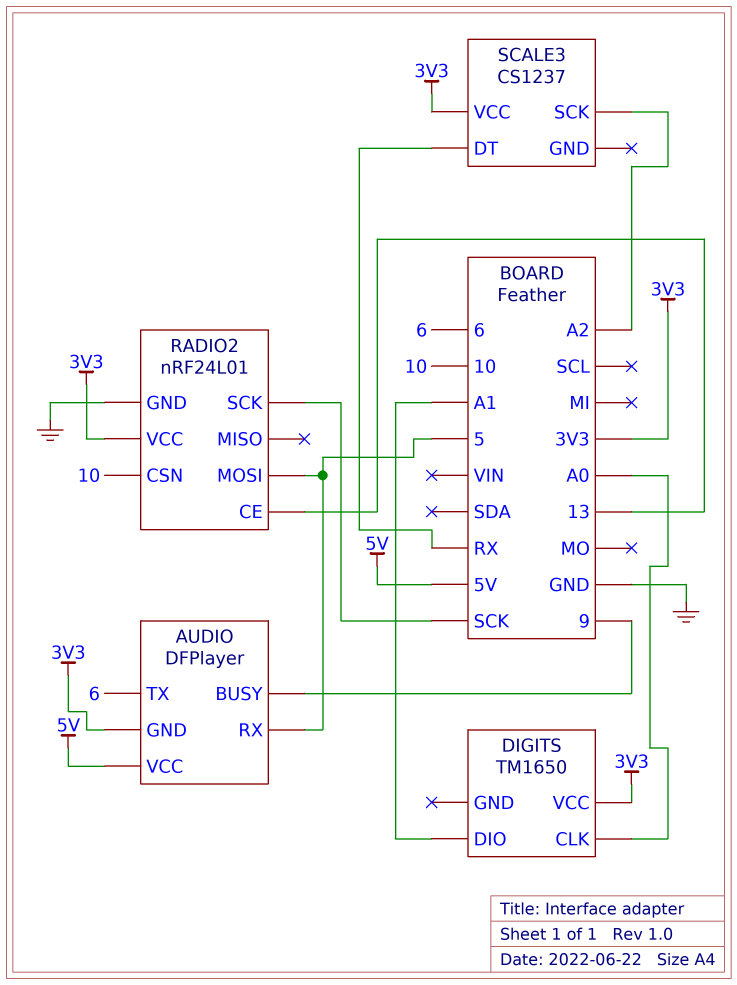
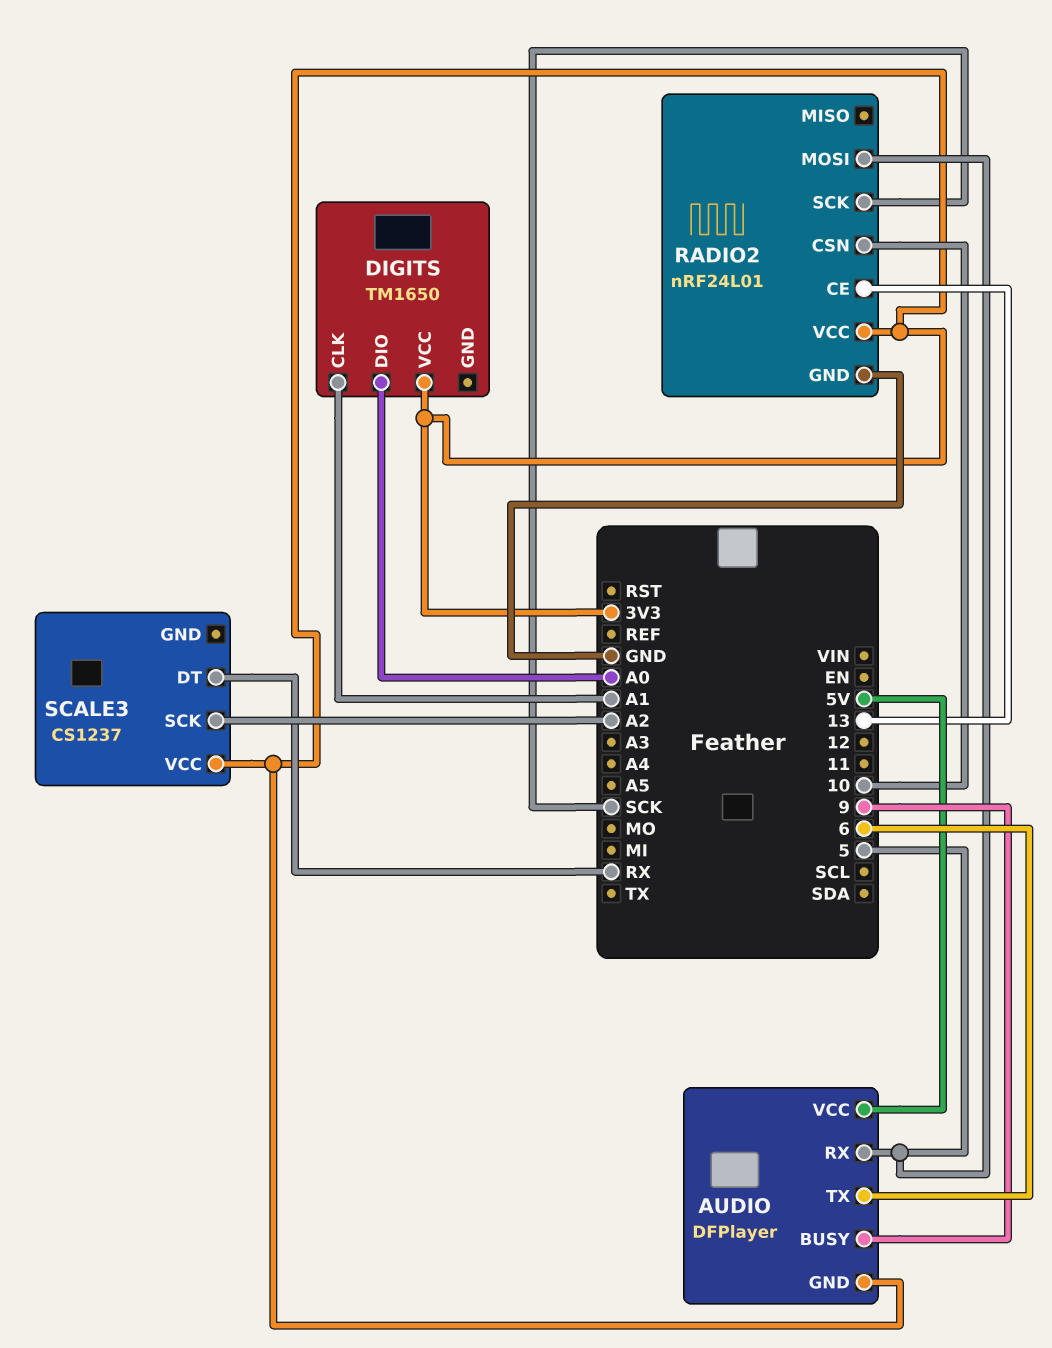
DIGITS pin CLK: A0 -> A1
DIGITS pin DIO: A1 -> A0

